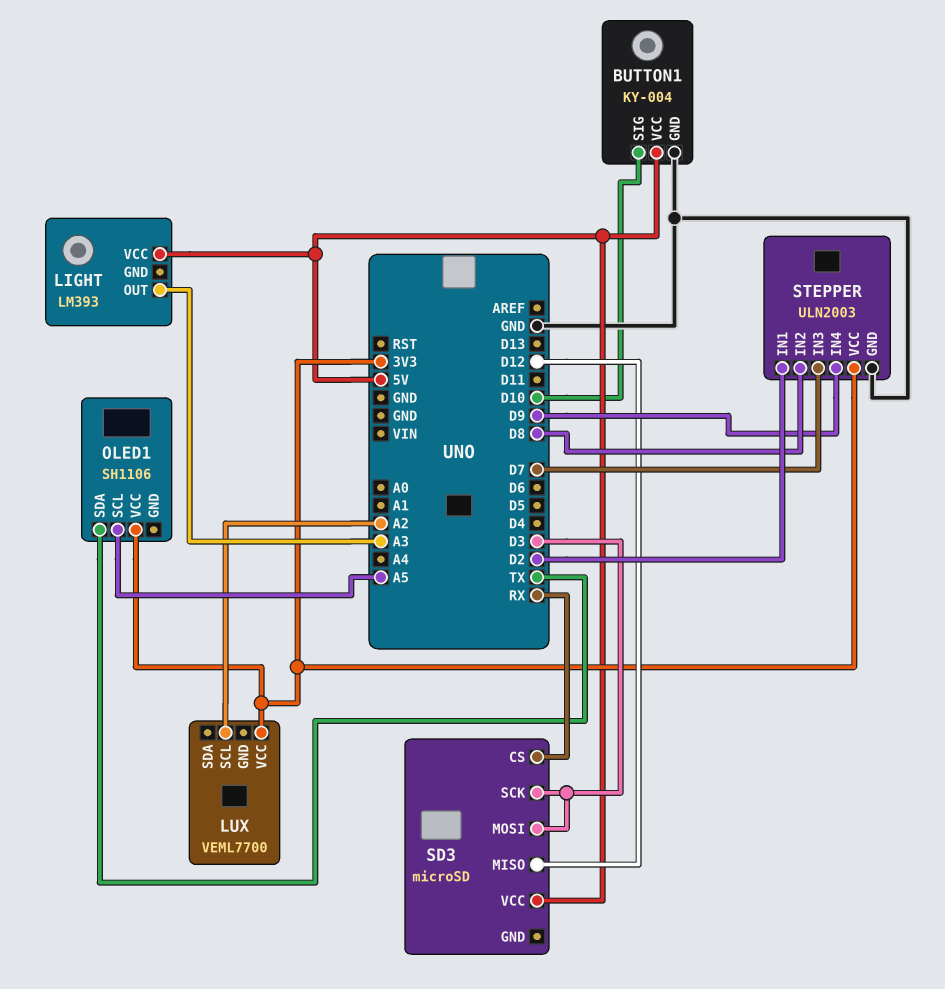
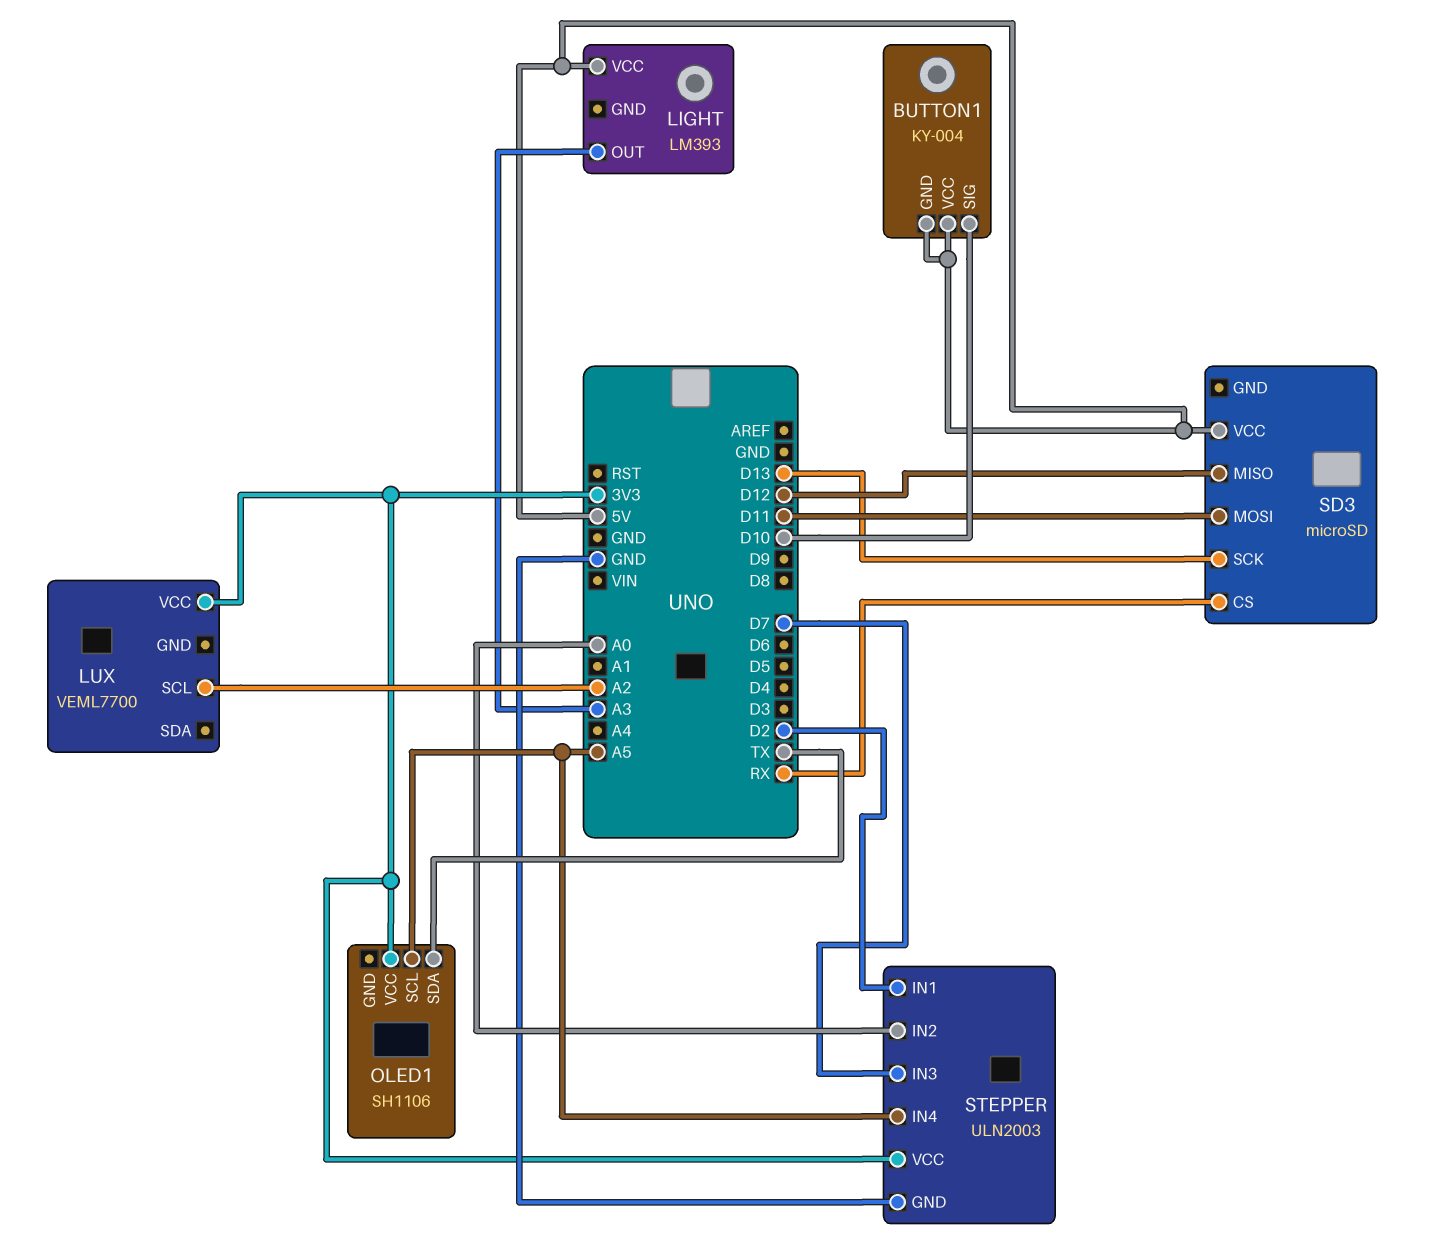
BUTTON1 pin GND: GND -> 5V
SD3 pin MOSI: D3 -> D11
SD3 pin SCK: D3 -> D13
STEPPER pin IN2: D8 -> A0
STEPPER pin IN4: D9 -> A5

